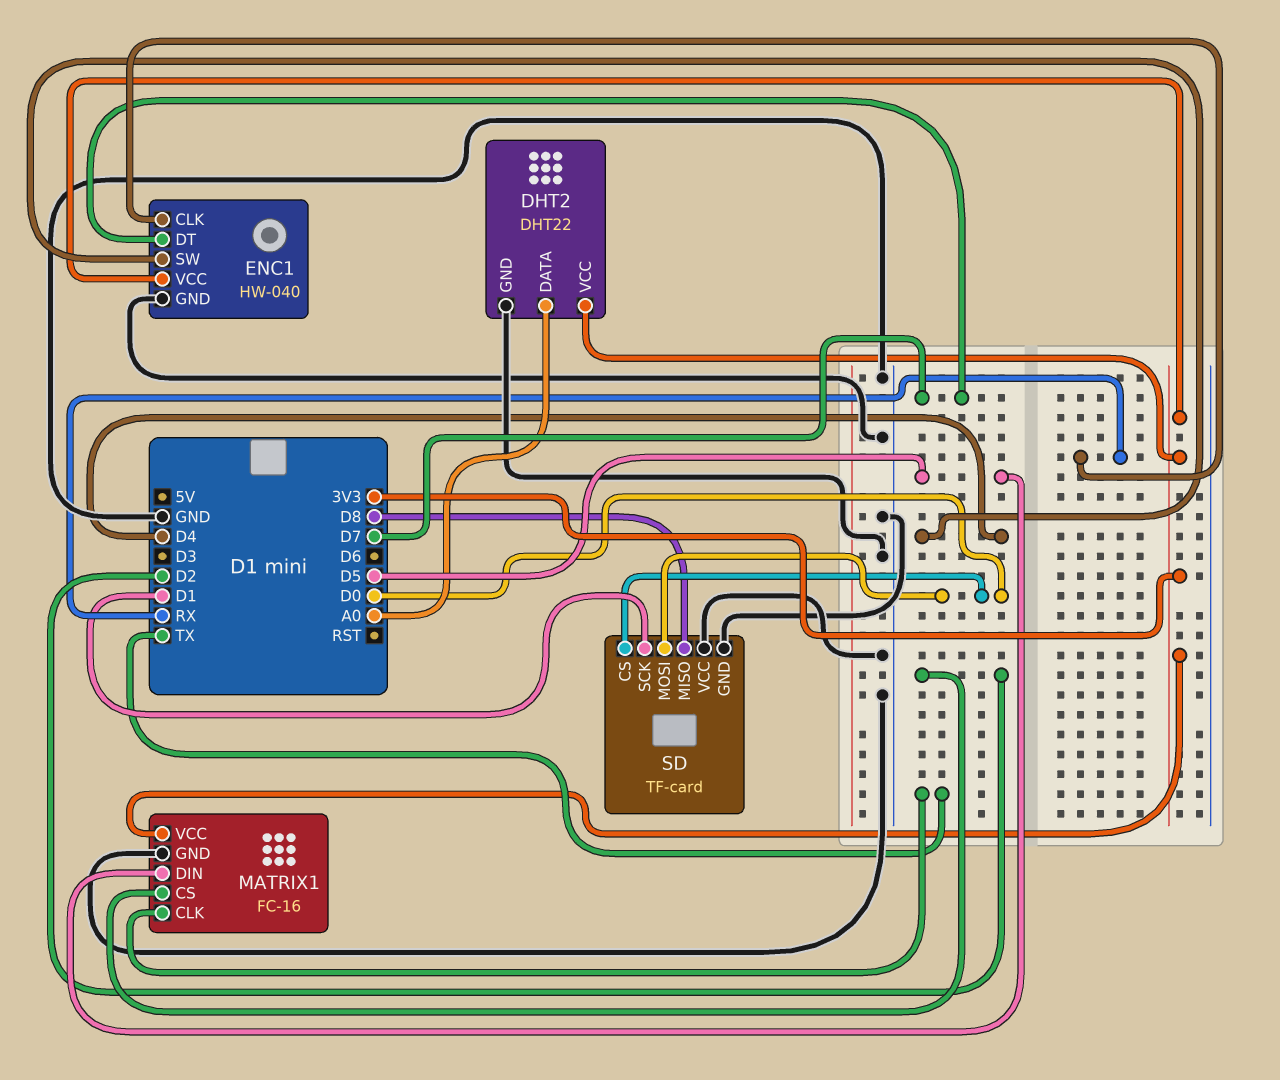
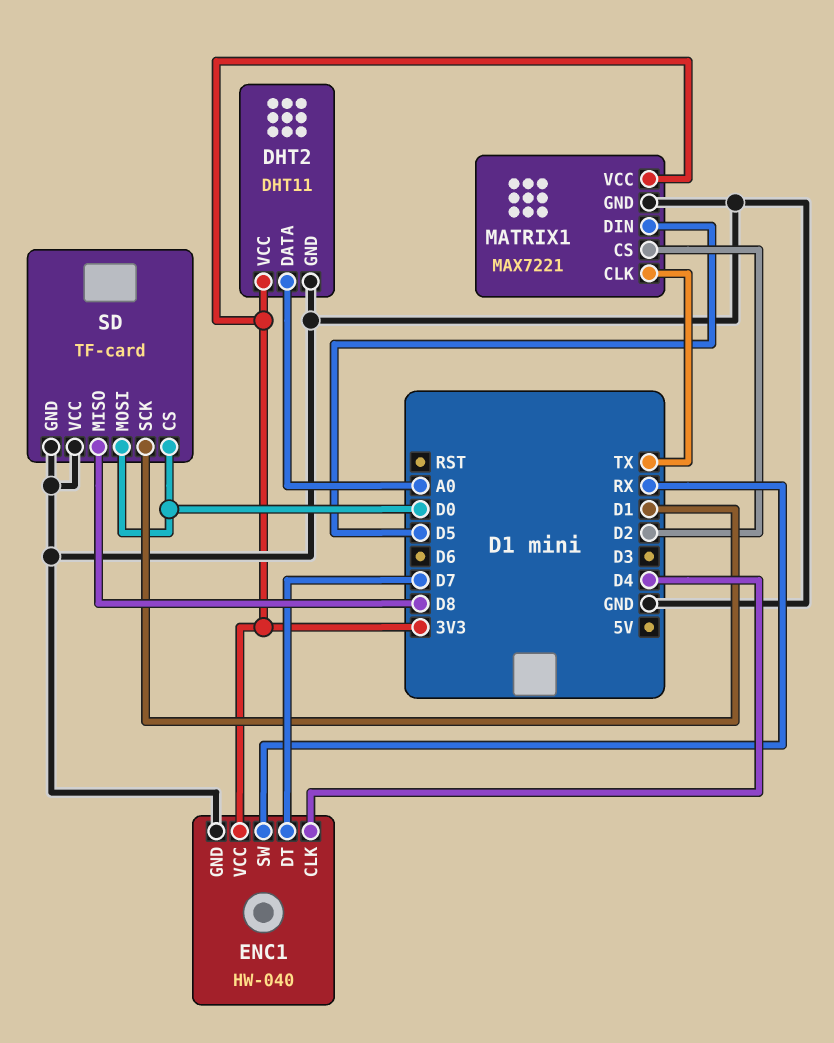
DHT2: DHT22 -> DHT11
ENC1 pin CLK: RX -> D4
ENC1 pin SW: D4 -> RX
MATRIX1: FC-16 -> MAX7221

